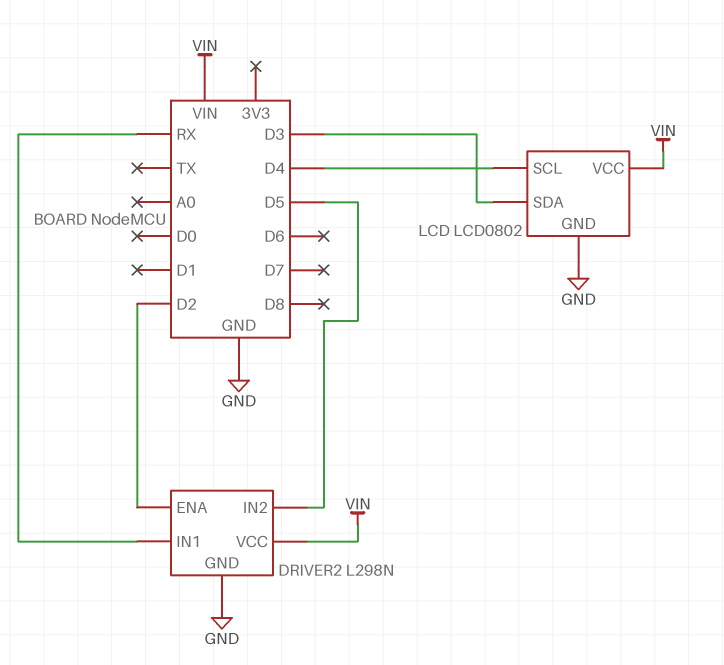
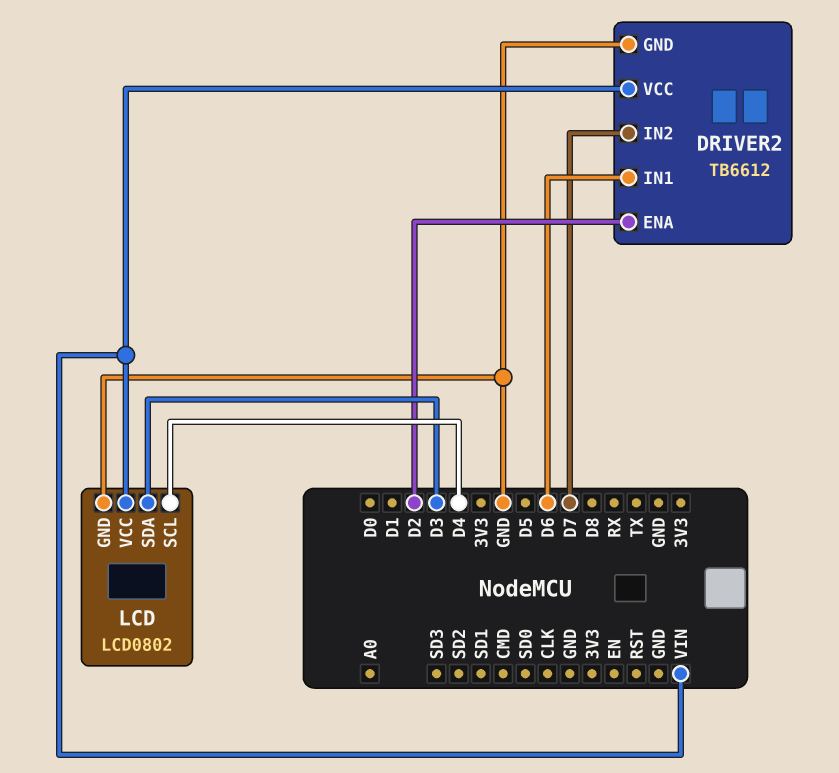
DRIVER2: L298N -> TB6612
DRIVER2 pin IN1: RX -> D6
DRIVER2 pin IN2: D5 -> D7

